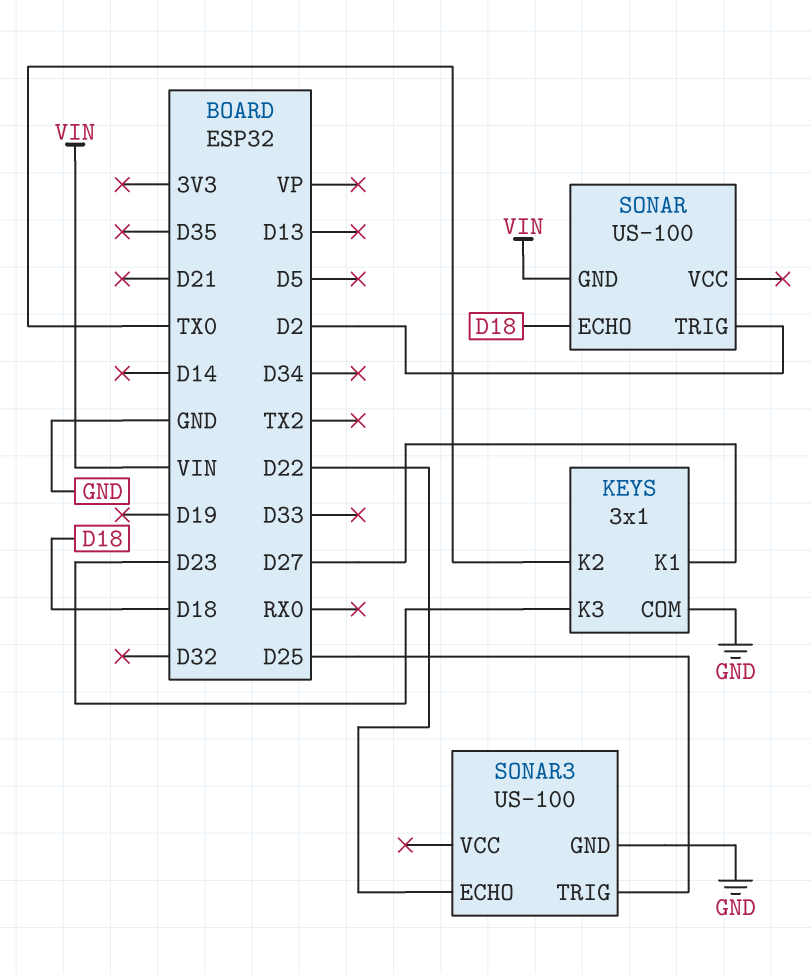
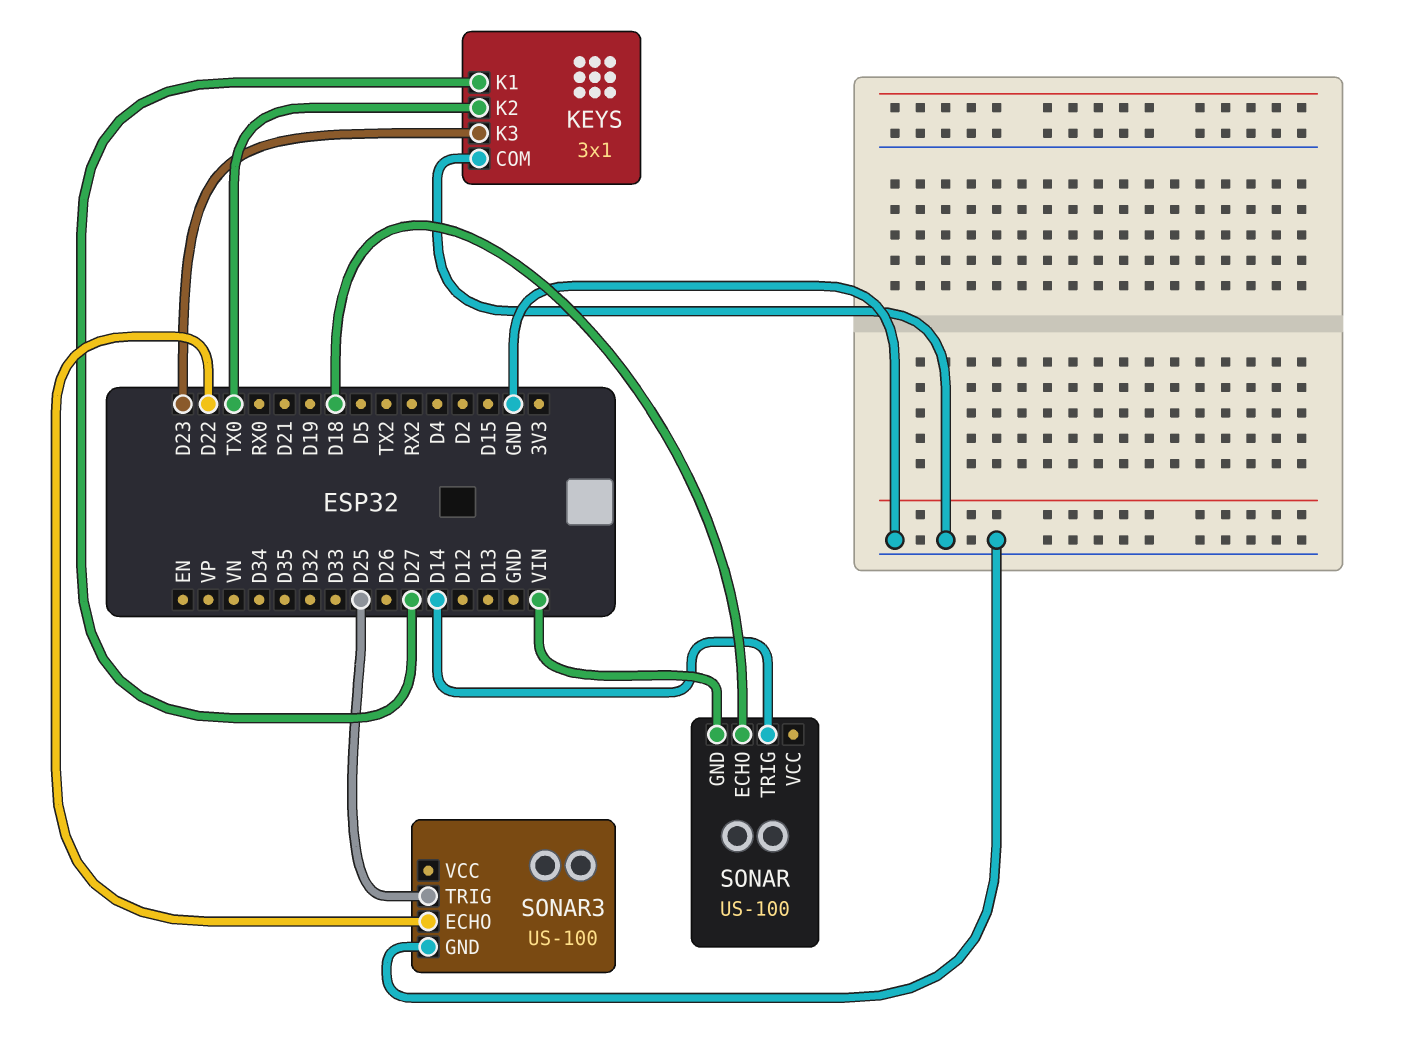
SONAR pin TRIG: D2 -> D14

